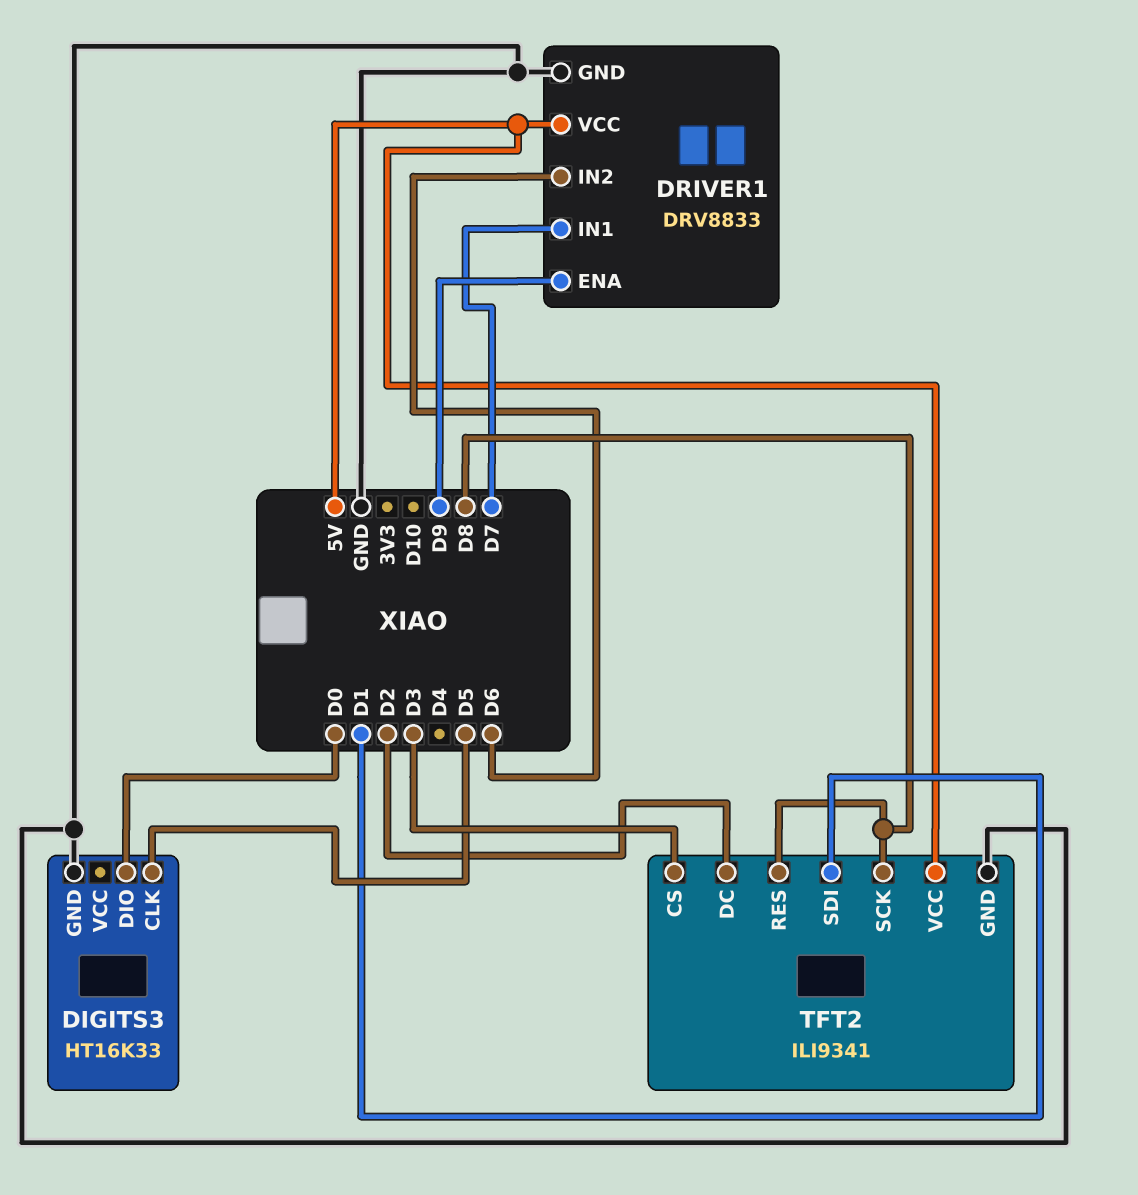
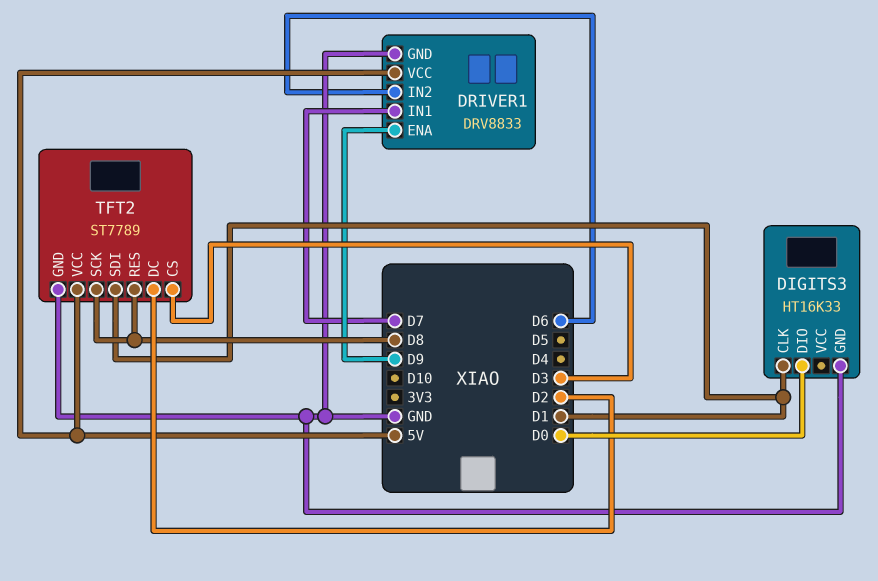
DIGITS3 pin CLK: D5 -> D1
TFT2: ILI9341 -> ST7789

